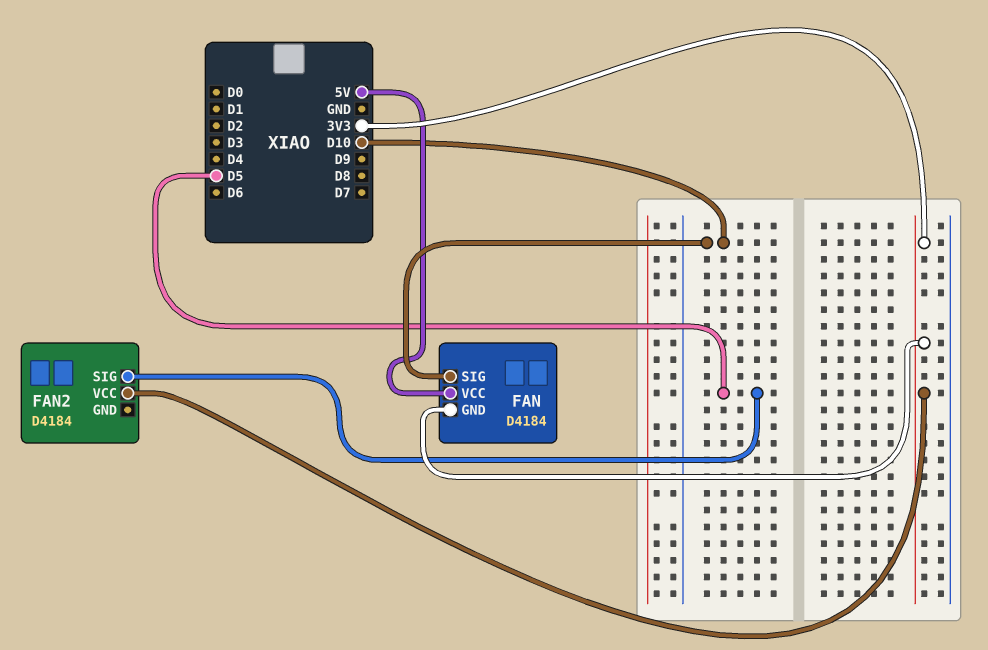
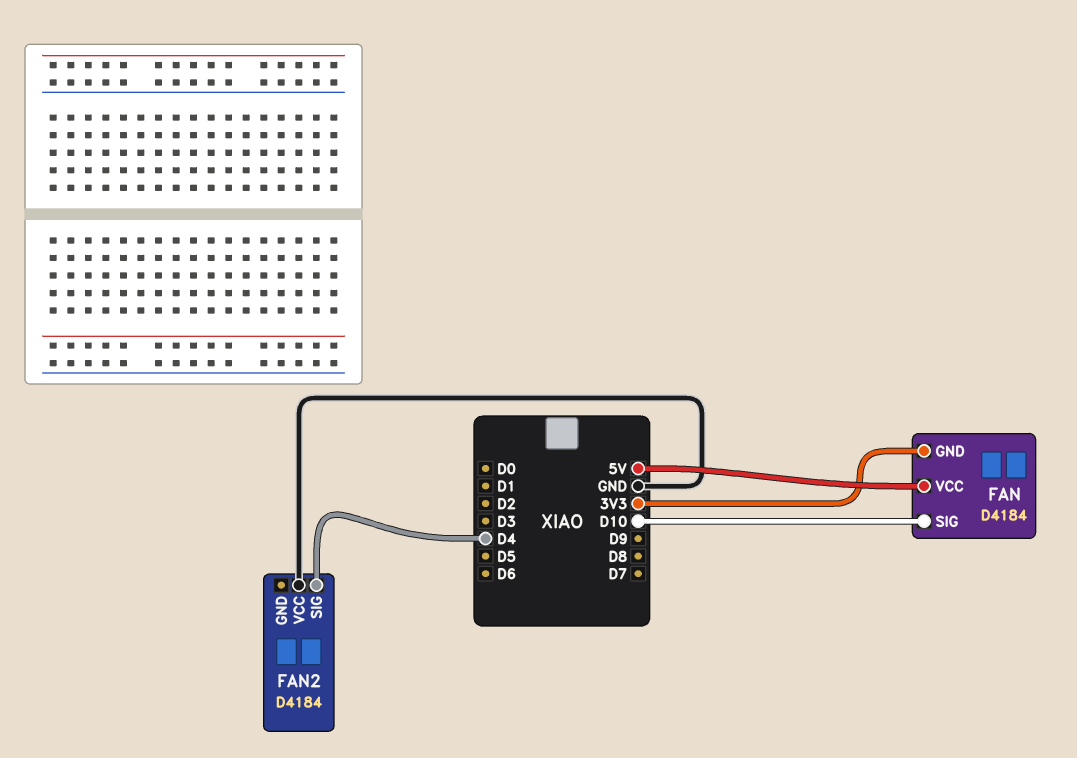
FAN2 pin SIG: D5 -> D4
FAN2 pin VCC: 3V3 -> GND

